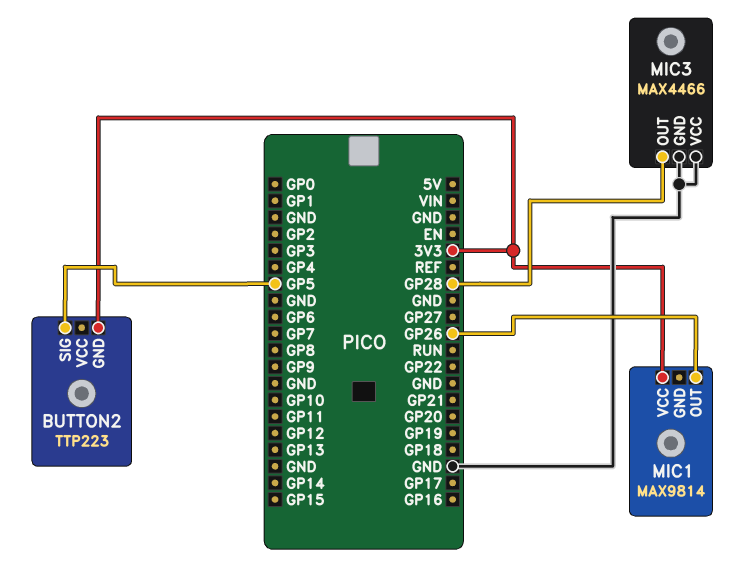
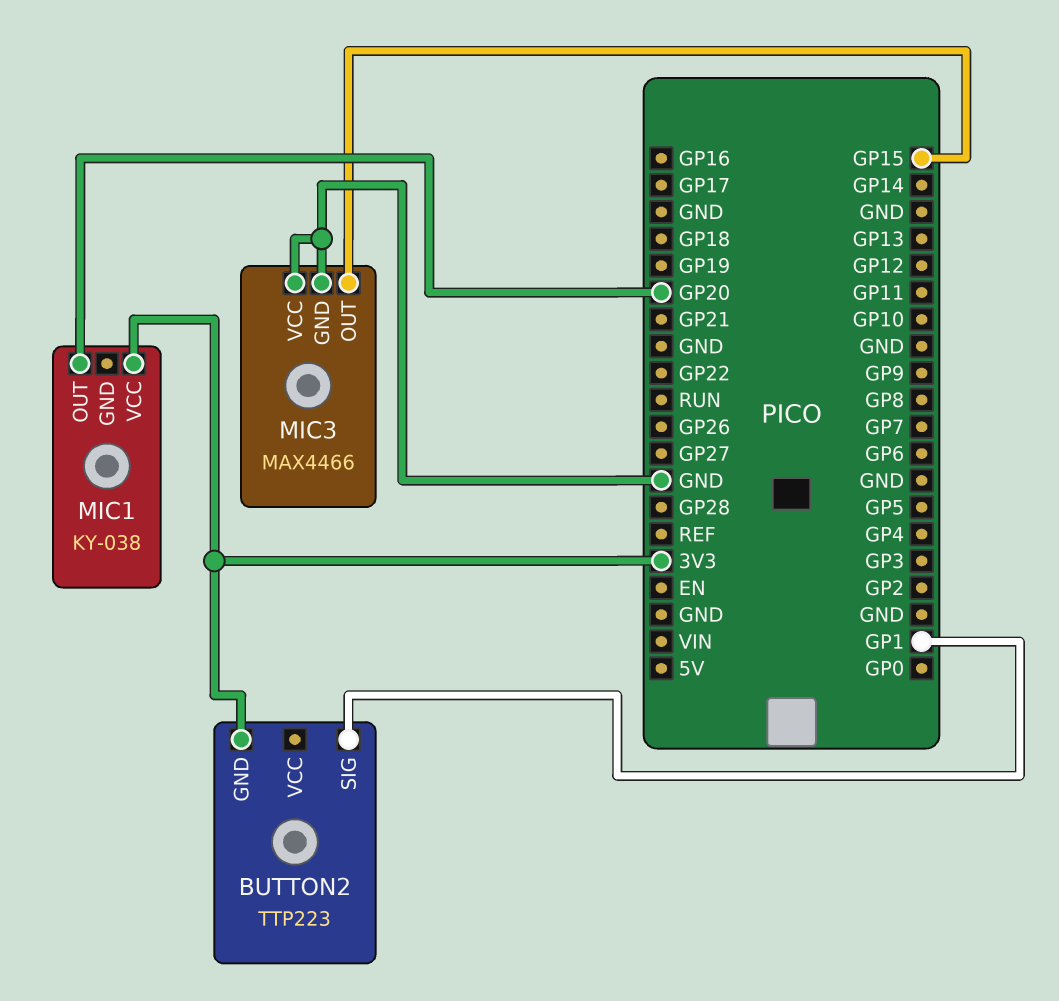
BUTTON2 pin SIG: GP5 -> GP1
MIC1: MAX9814 -> KY-038
MIC1 pin OUT: GP26 -> GP20
MIC3 pin OUT: GP28 -> GP15

